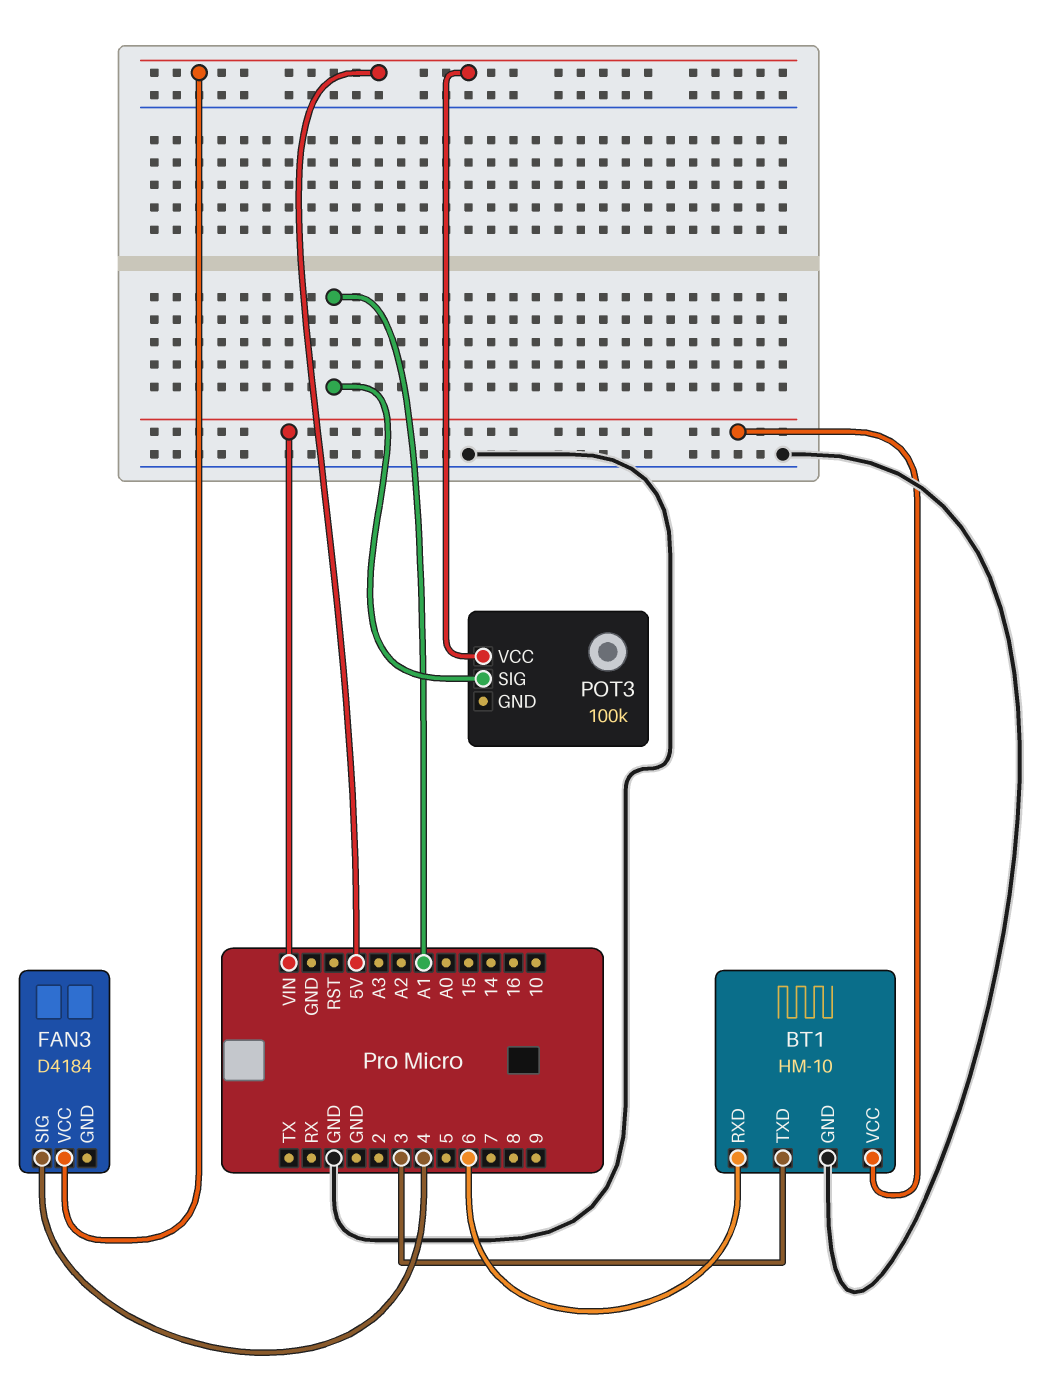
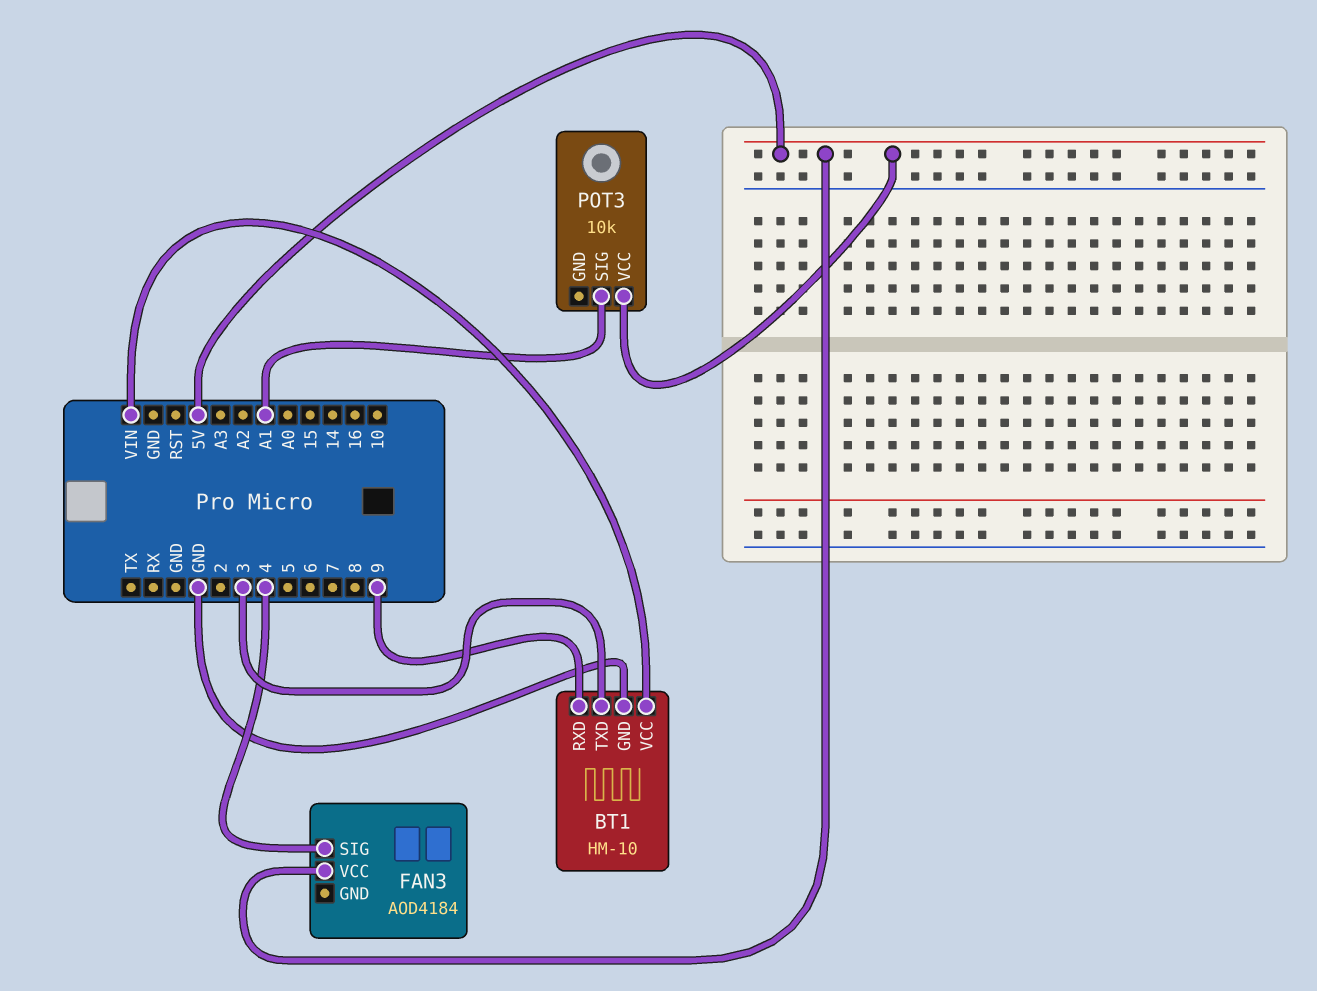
BT1 pin RXD: 6 -> 9
FAN3: D4184 -> AOD4184
POT3: 100k -> 10k

